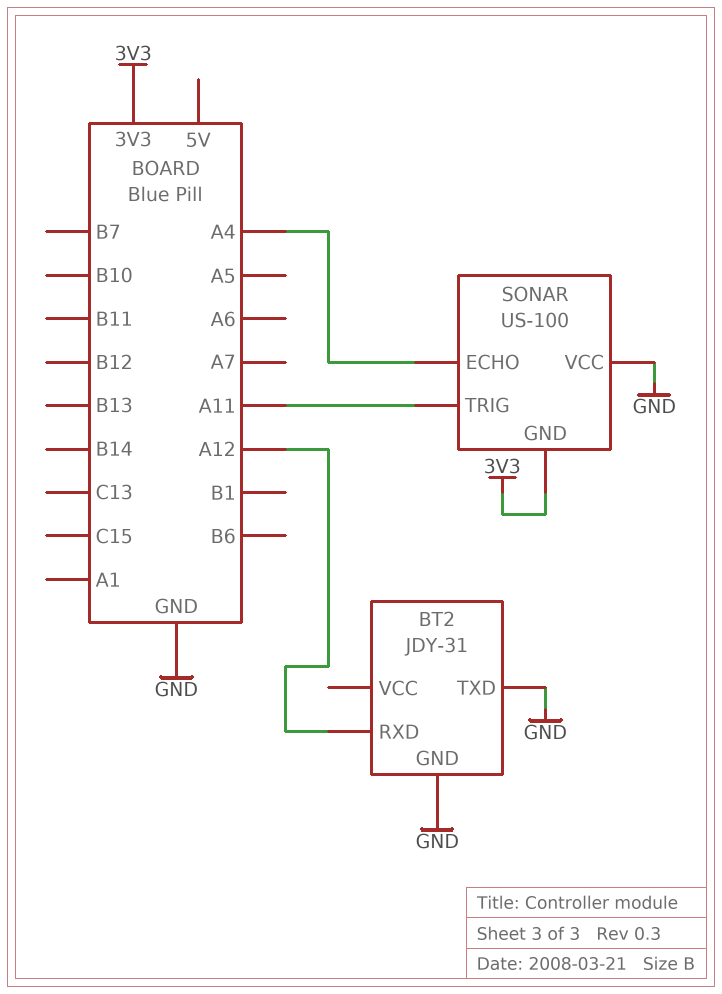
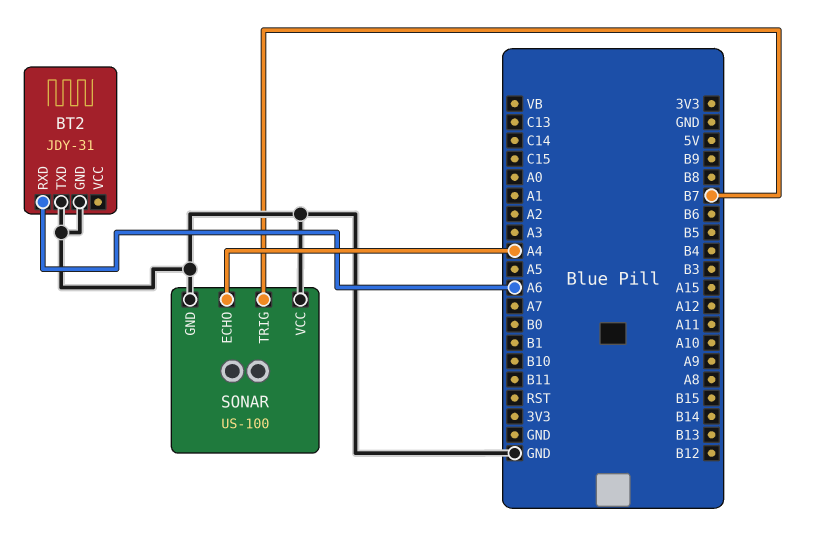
BT2 pin RXD: A12 -> A6
SONAR pin GND: 3V3 -> GND
SONAR pin TRIG: A11 -> B7

